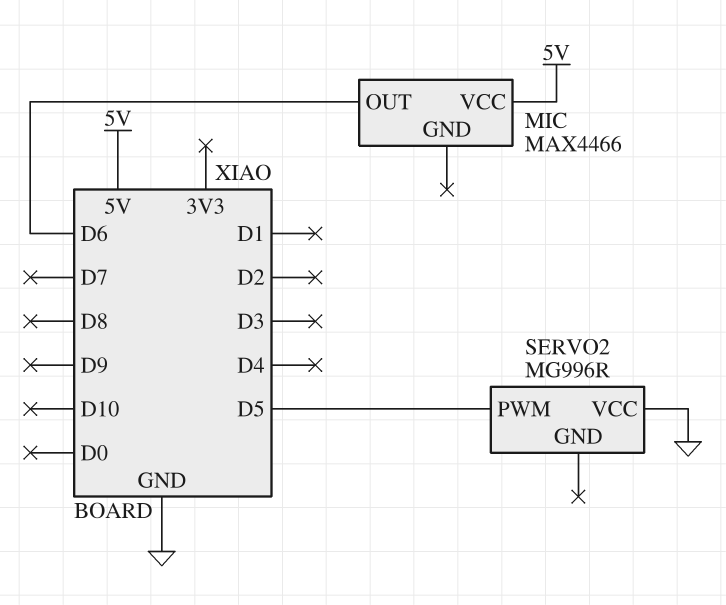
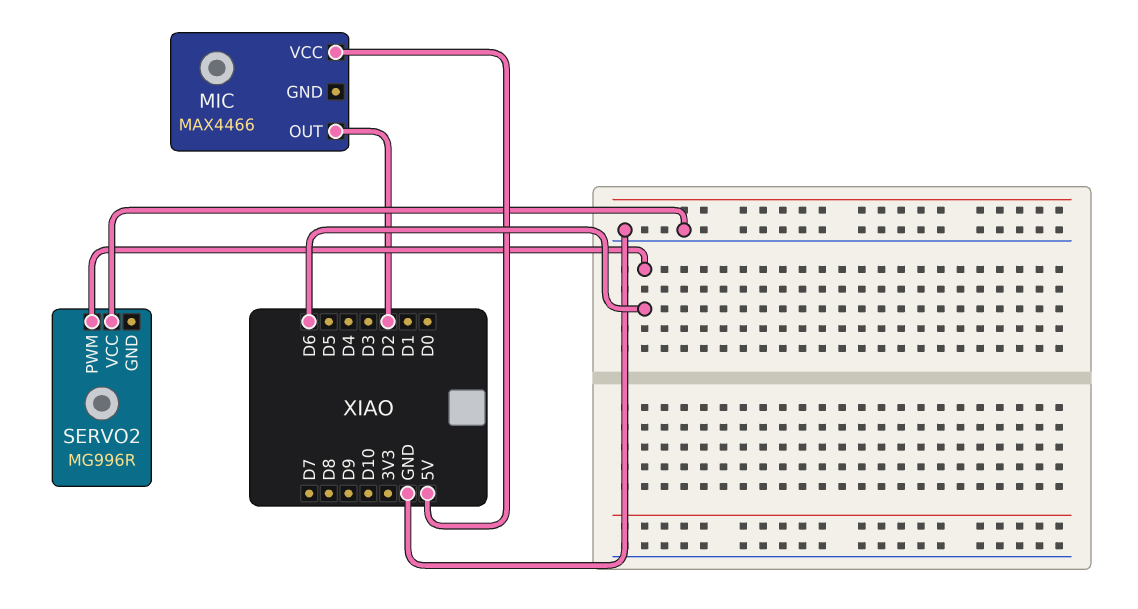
MIC pin OUT: D6 -> D2
SERVO2 pin PWM: D5 -> D6

